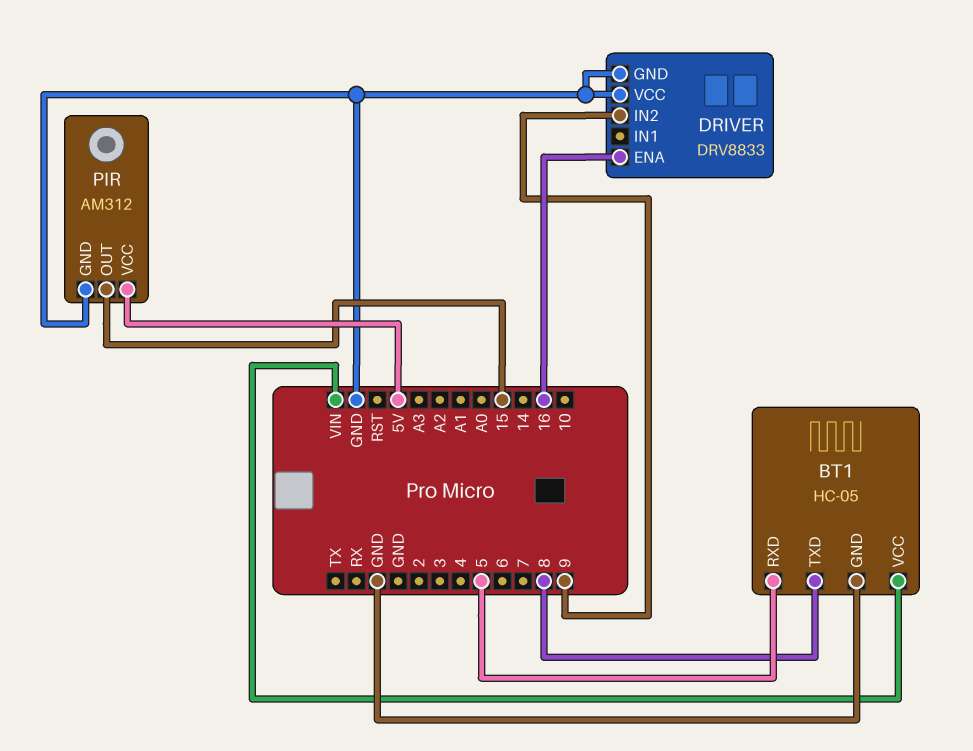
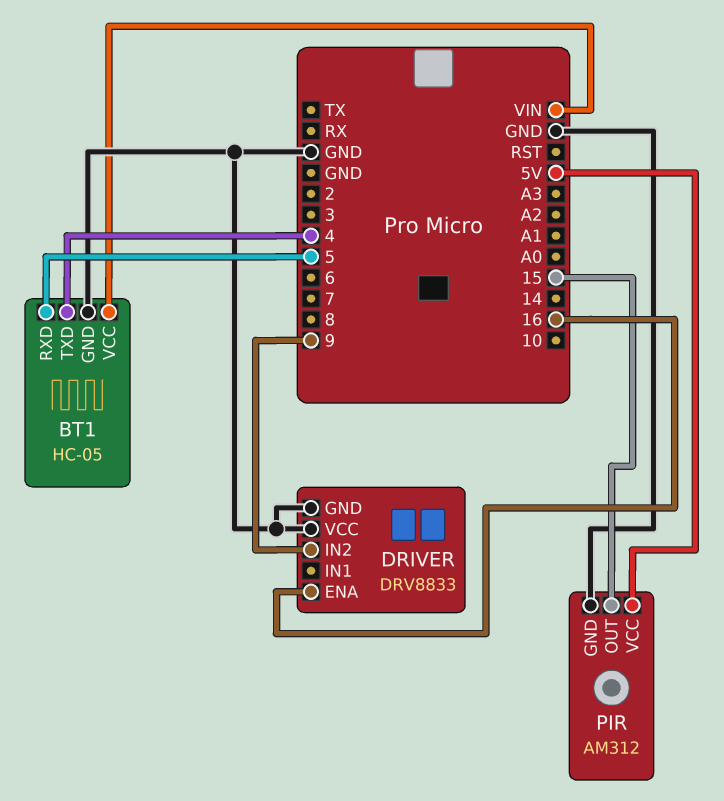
BT1 pin TXD: 8 -> 4

